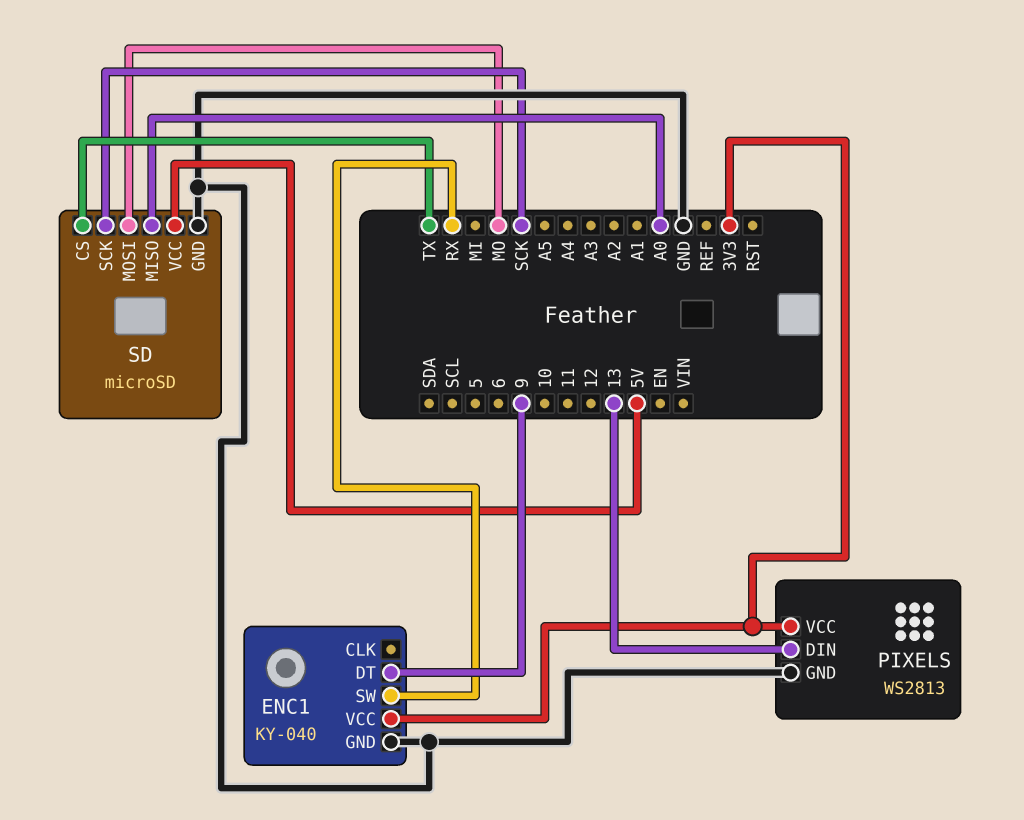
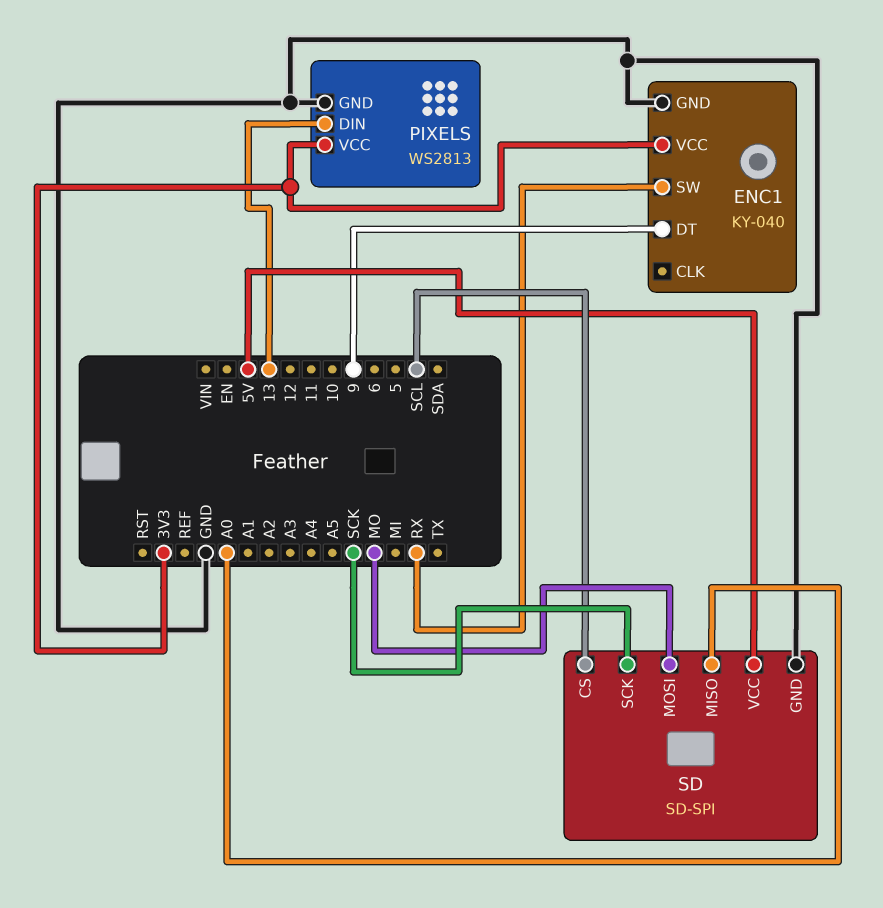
SD: microSD -> SD-SPI
SD pin CS: TX -> SCL

